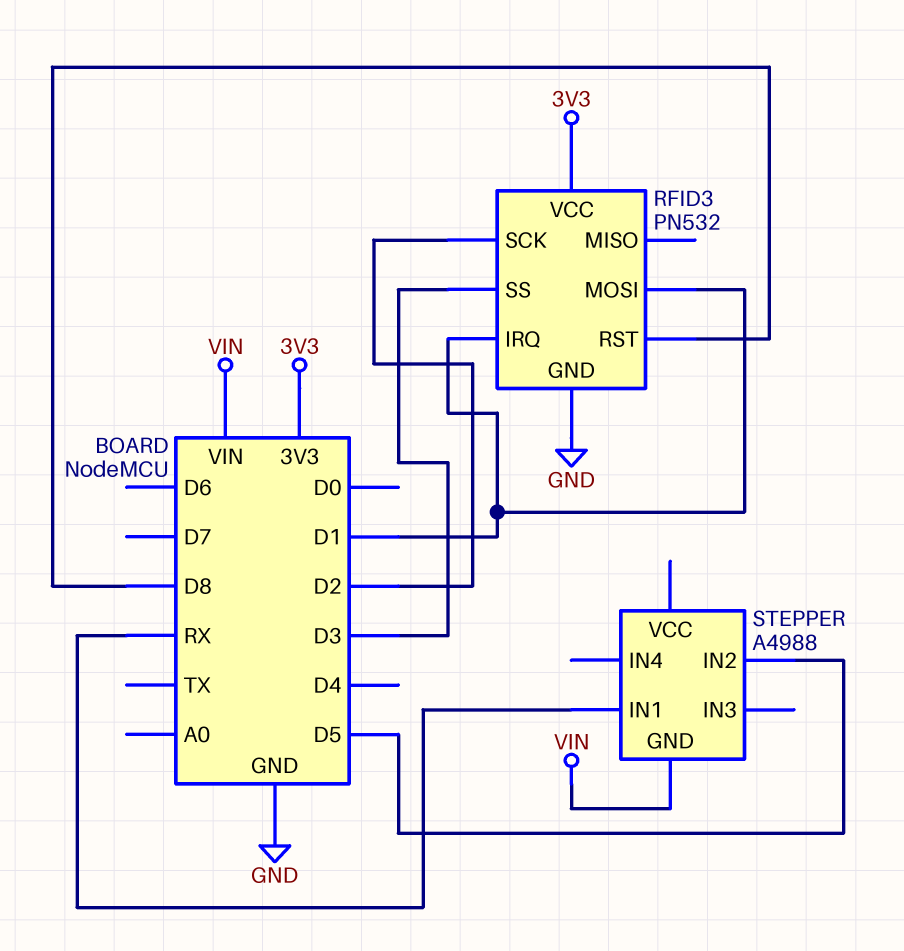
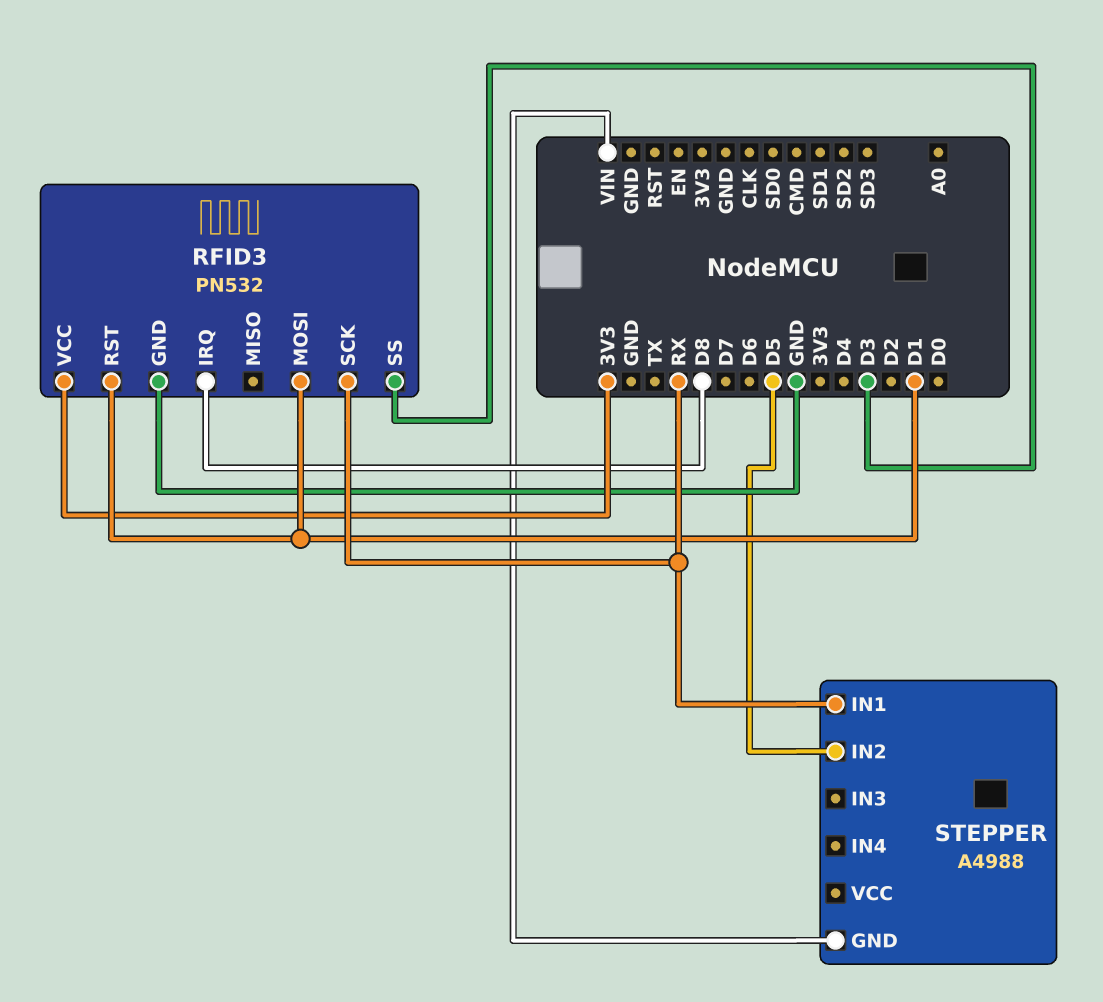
RFID3 pin IRQ: D1 -> D8
RFID3 pin RST: D8 -> D1
RFID3 pin SCK: D2 -> RX

